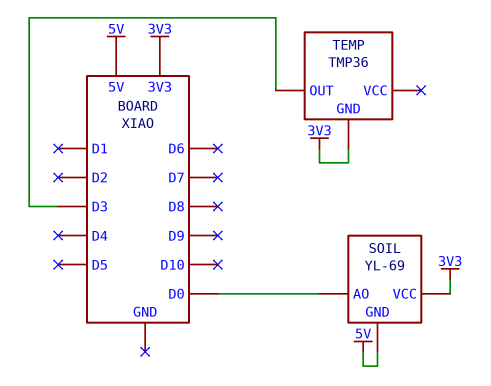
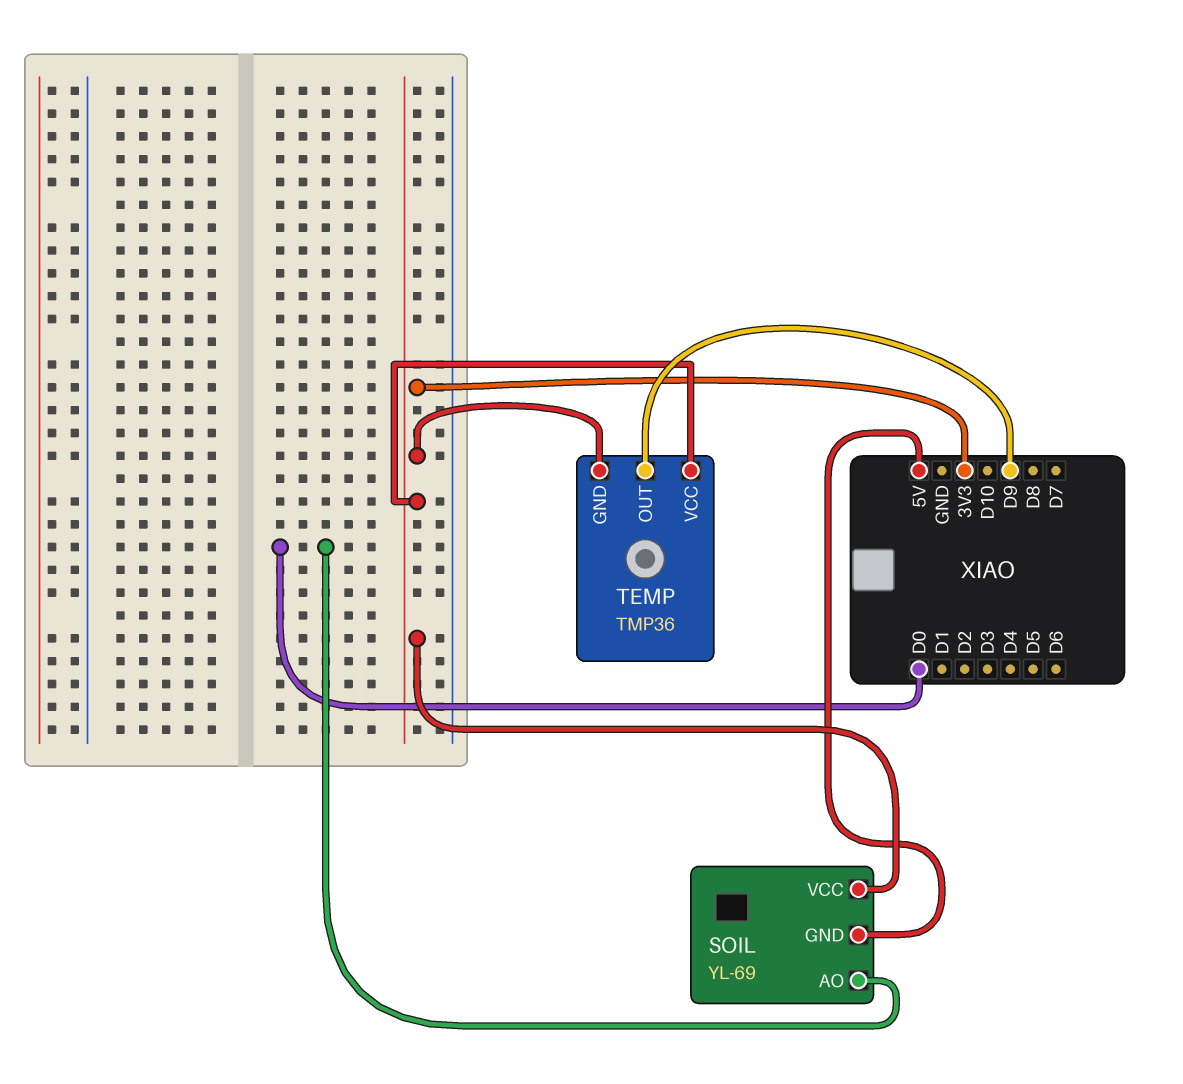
TEMP pin OUT: D3 -> D9
TEMP pin VCC: none -> 3V3

